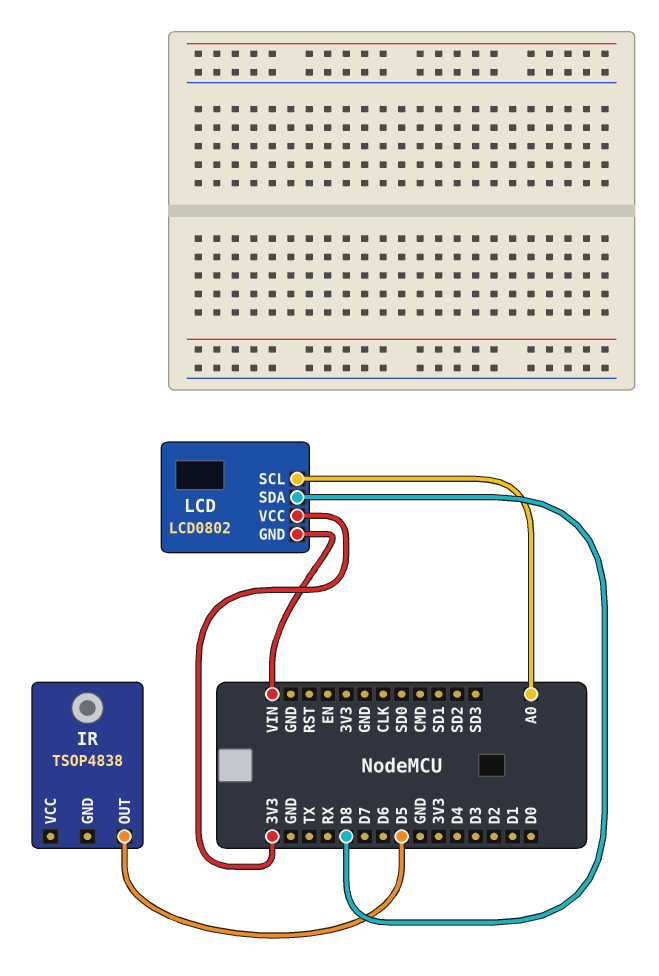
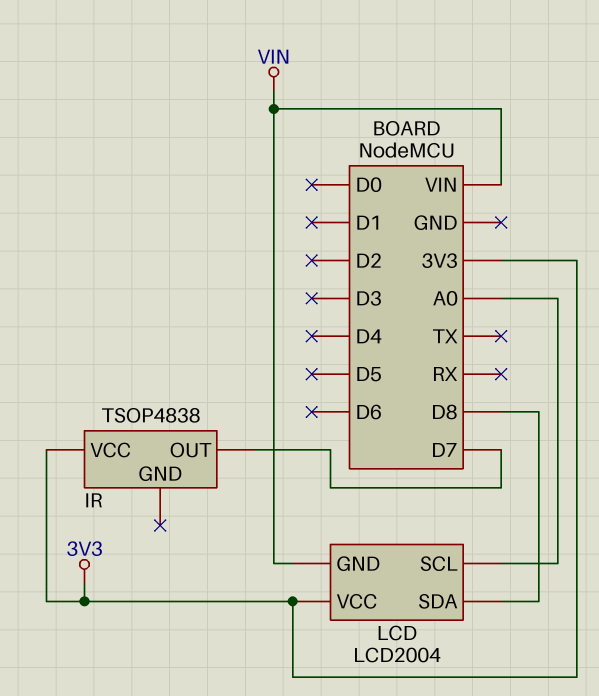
IR pin OUT: D5 -> D7
IR pin VCC: none -> 3V3
LCD: LCD0802 -> LCD2004

